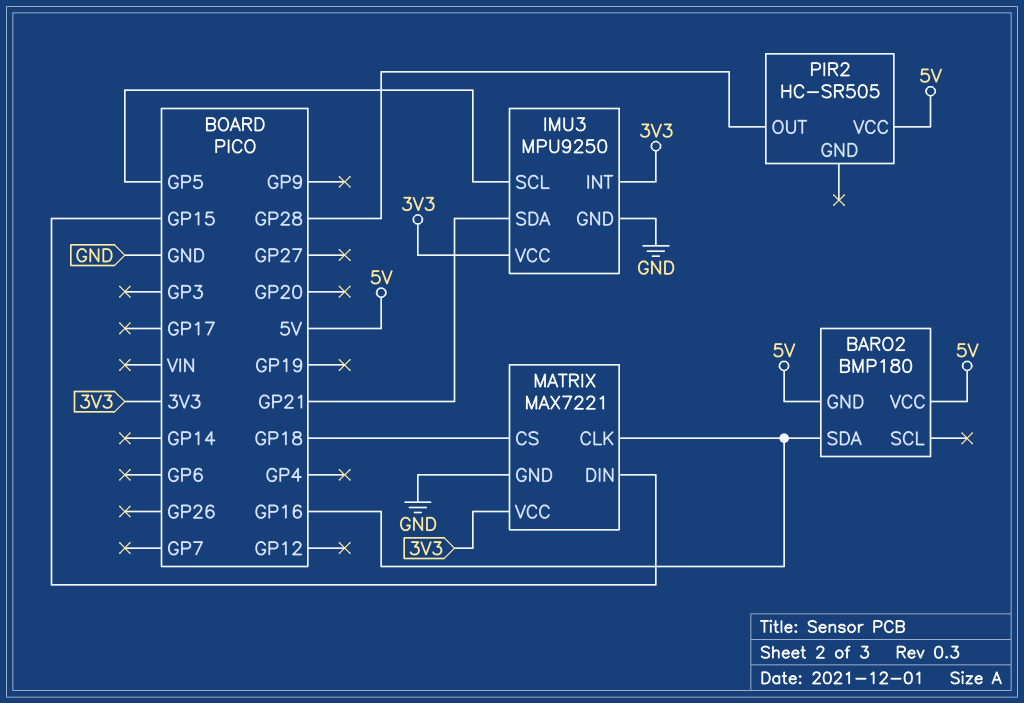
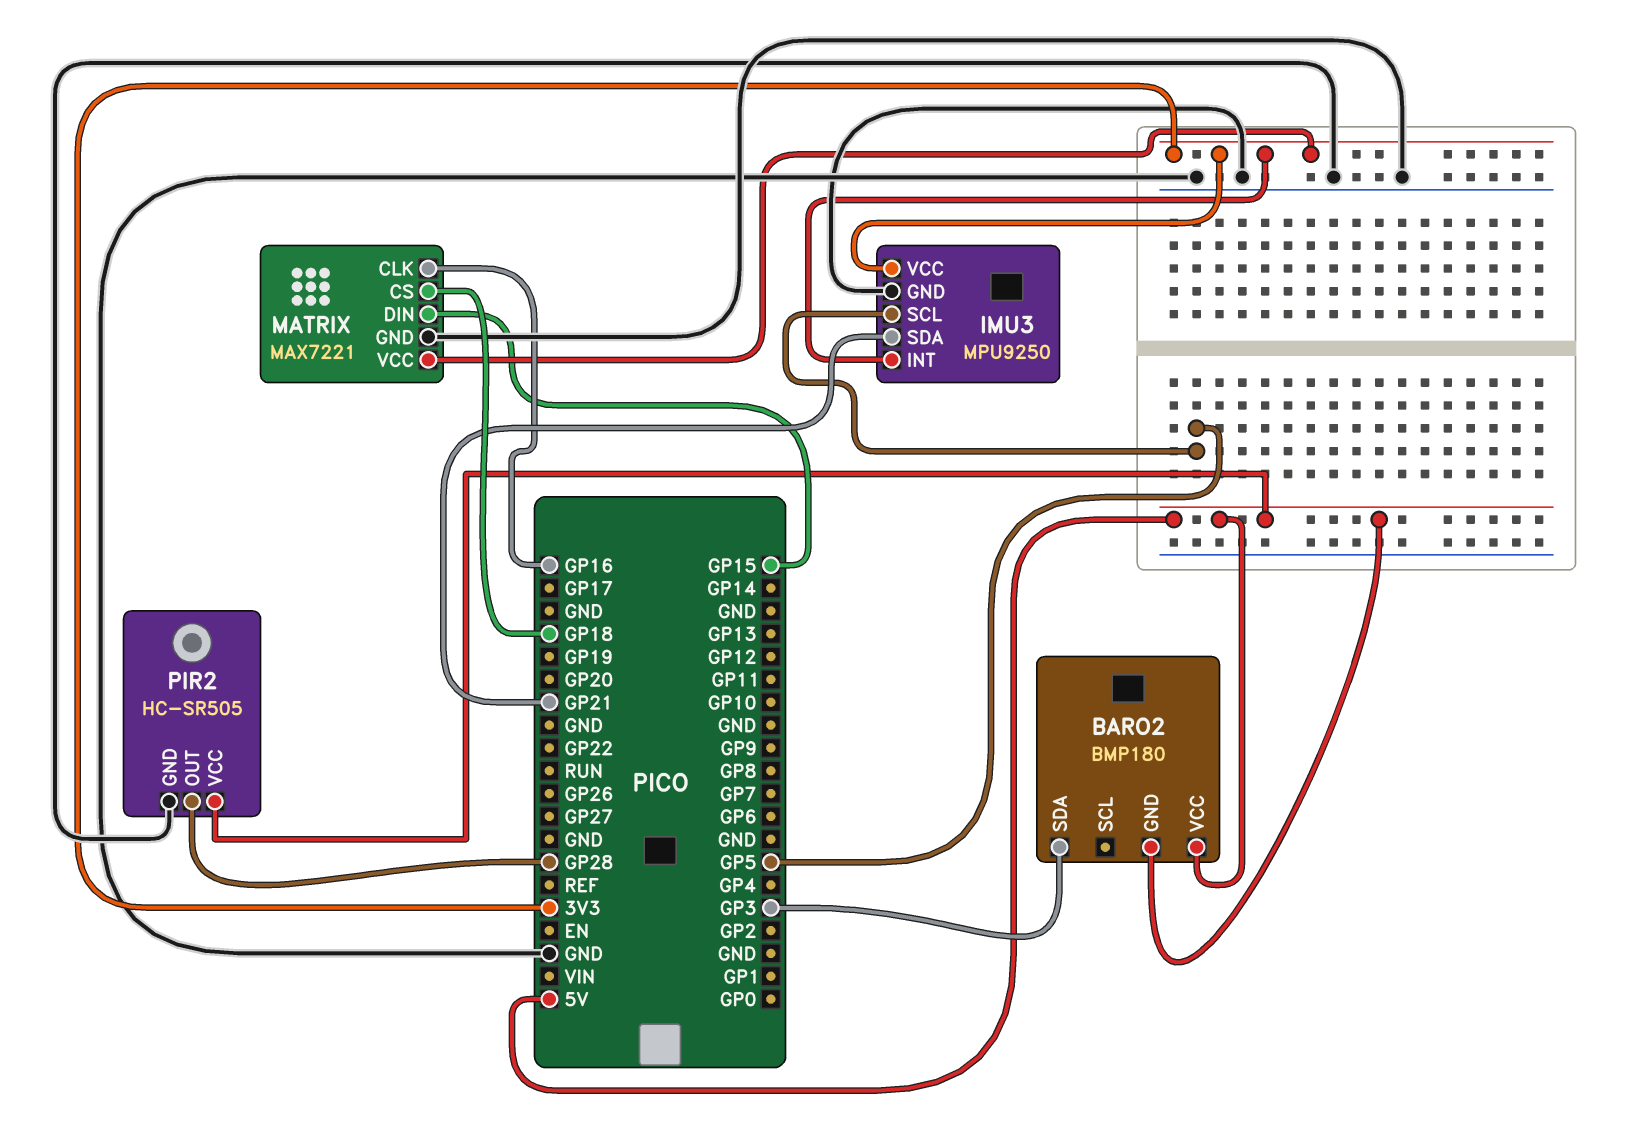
BARO2 pin SDA: GP16 -> GP3
PIR2 pin GND: none -> GND

